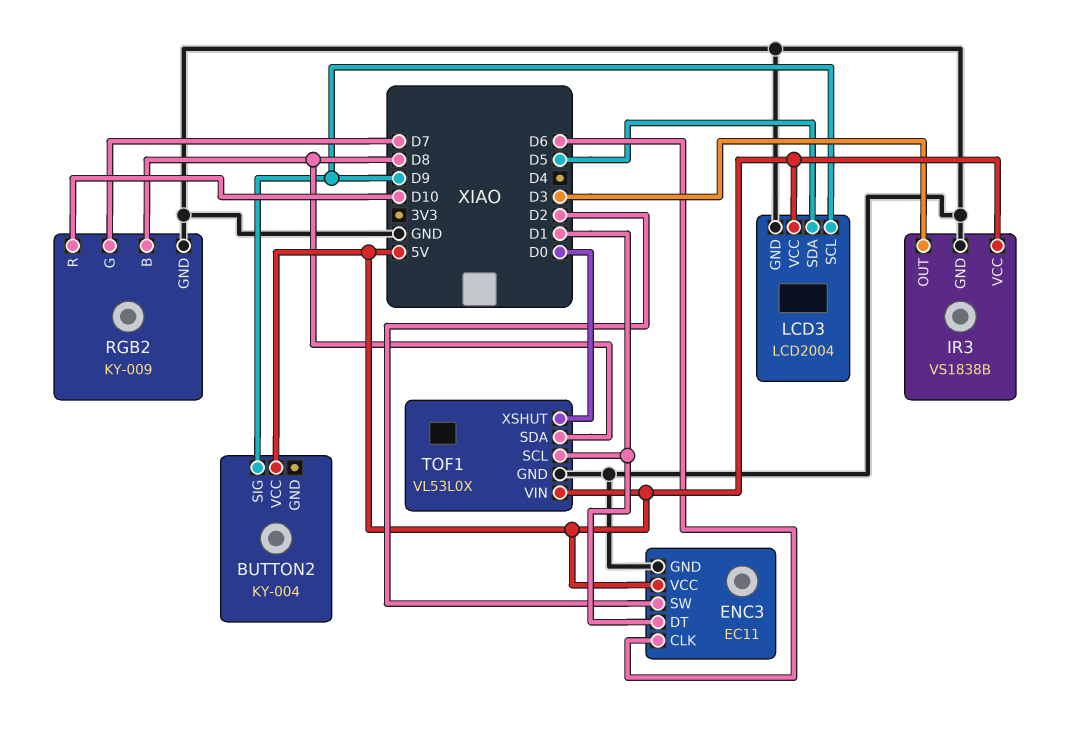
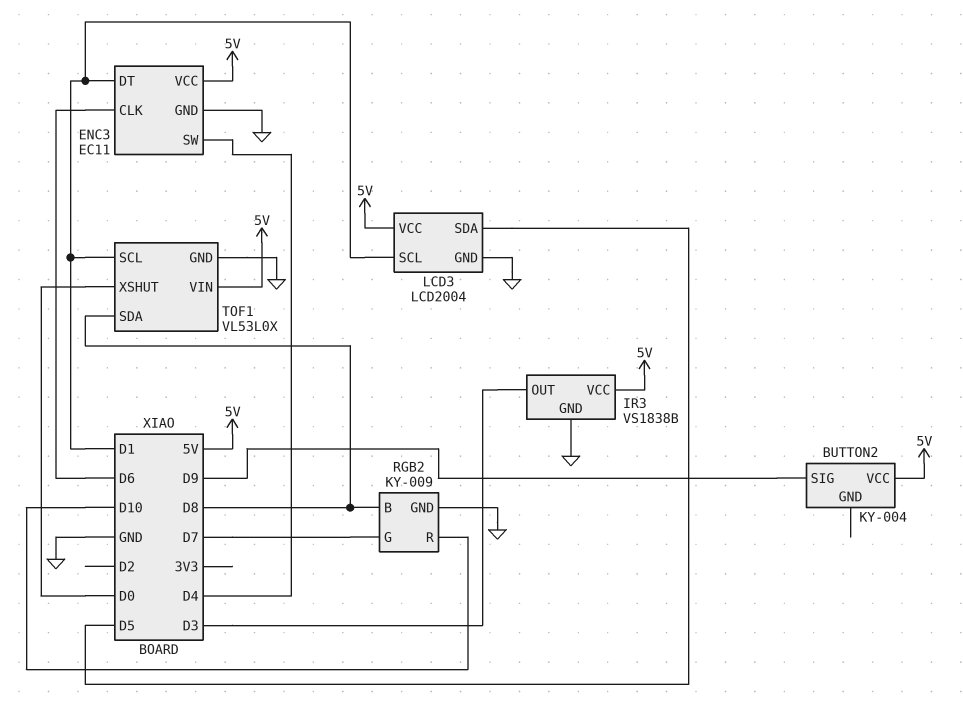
ENC3 pin SW: D2 -> D4
LCD3 pin SCL: D9 -> D1

